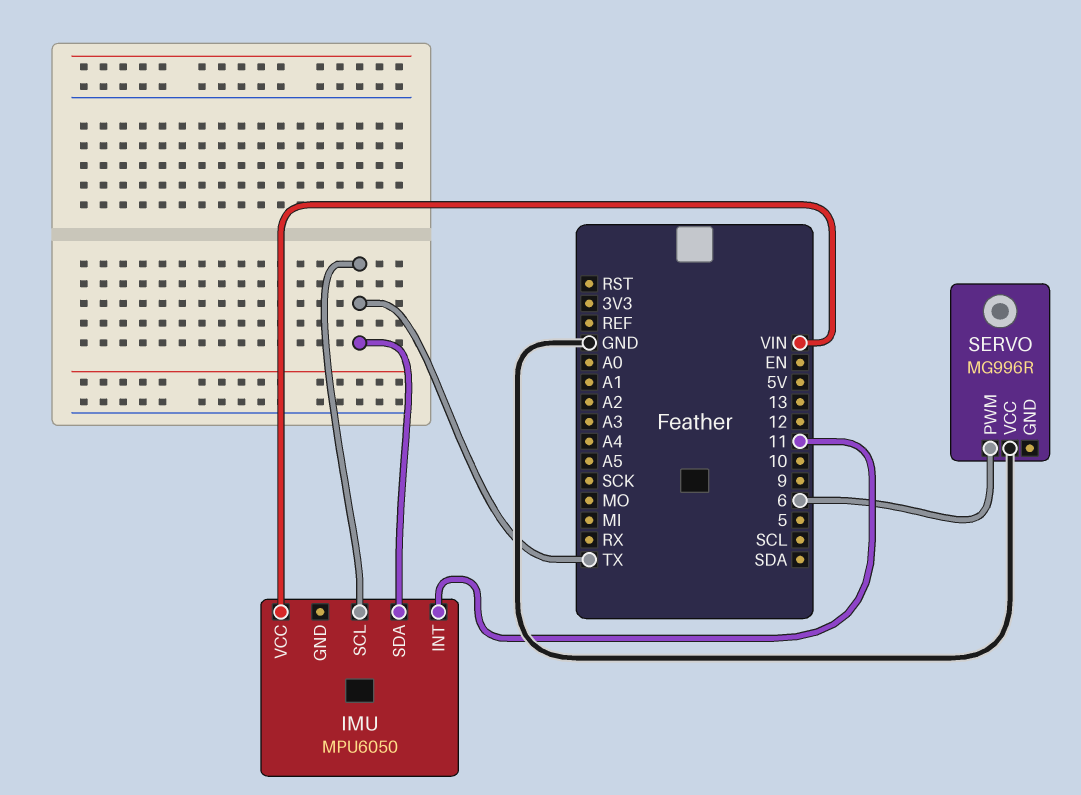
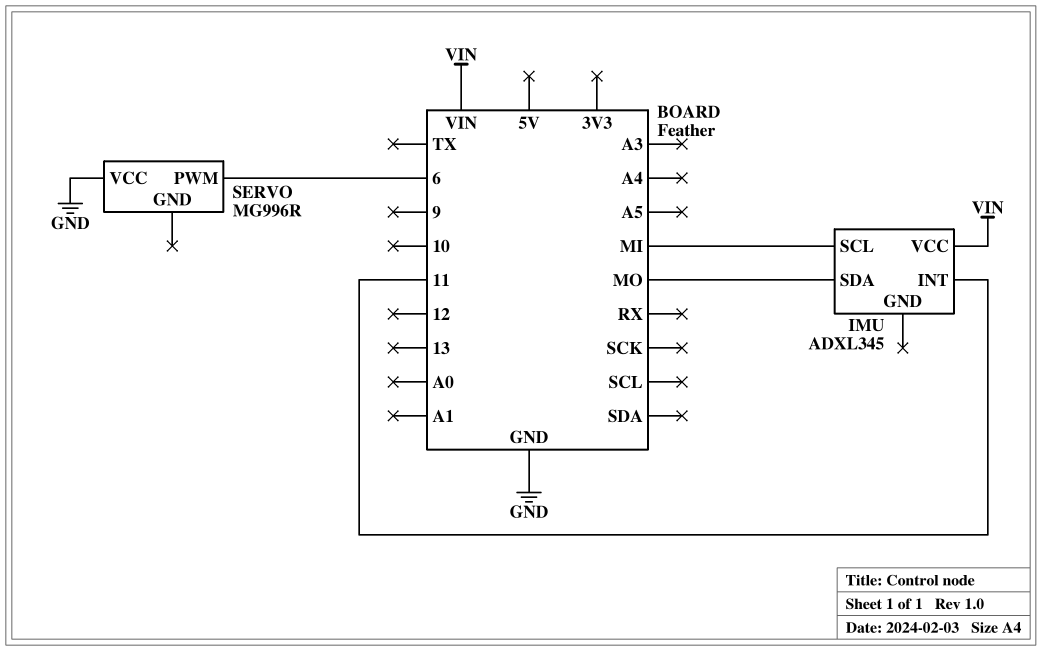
IMU: MPU6050 -> ADXL345
IMU pin SCL: TX -> MI
IMU pin SDA: TX -> MO

